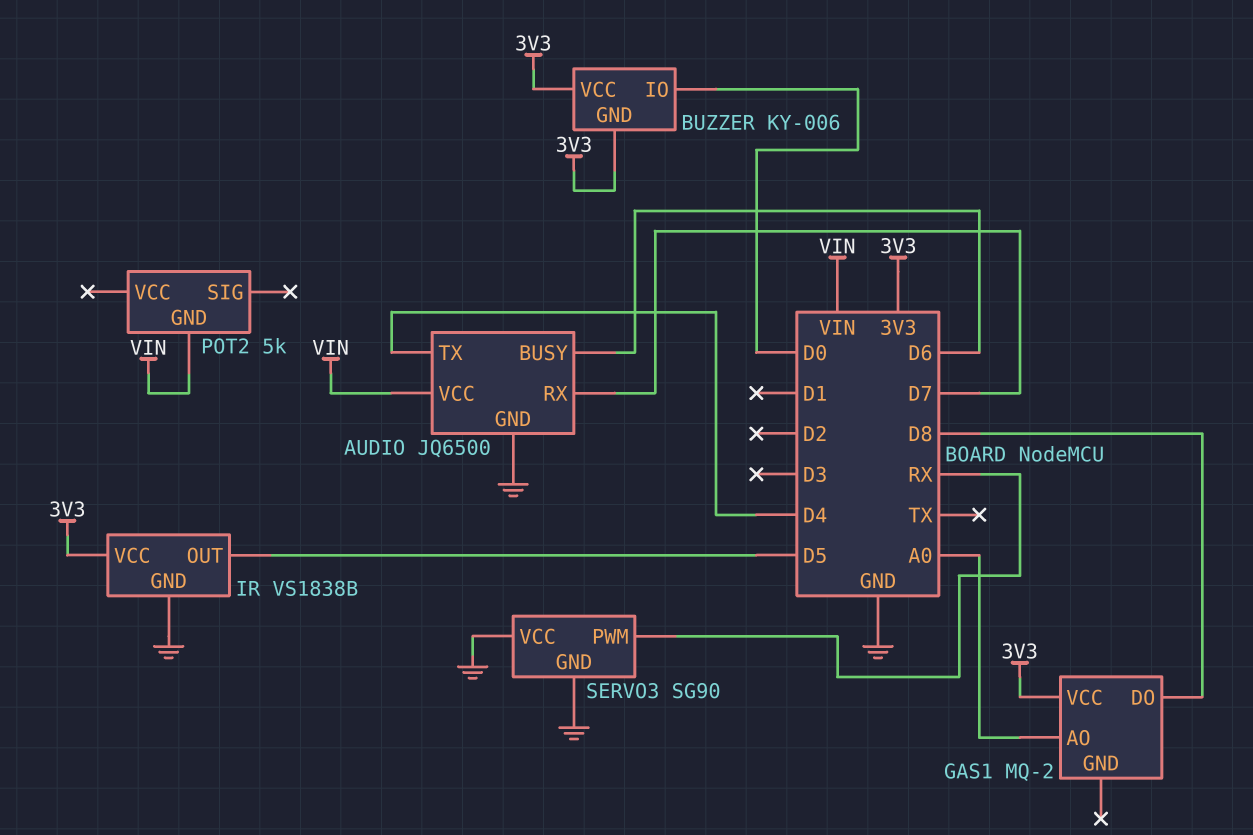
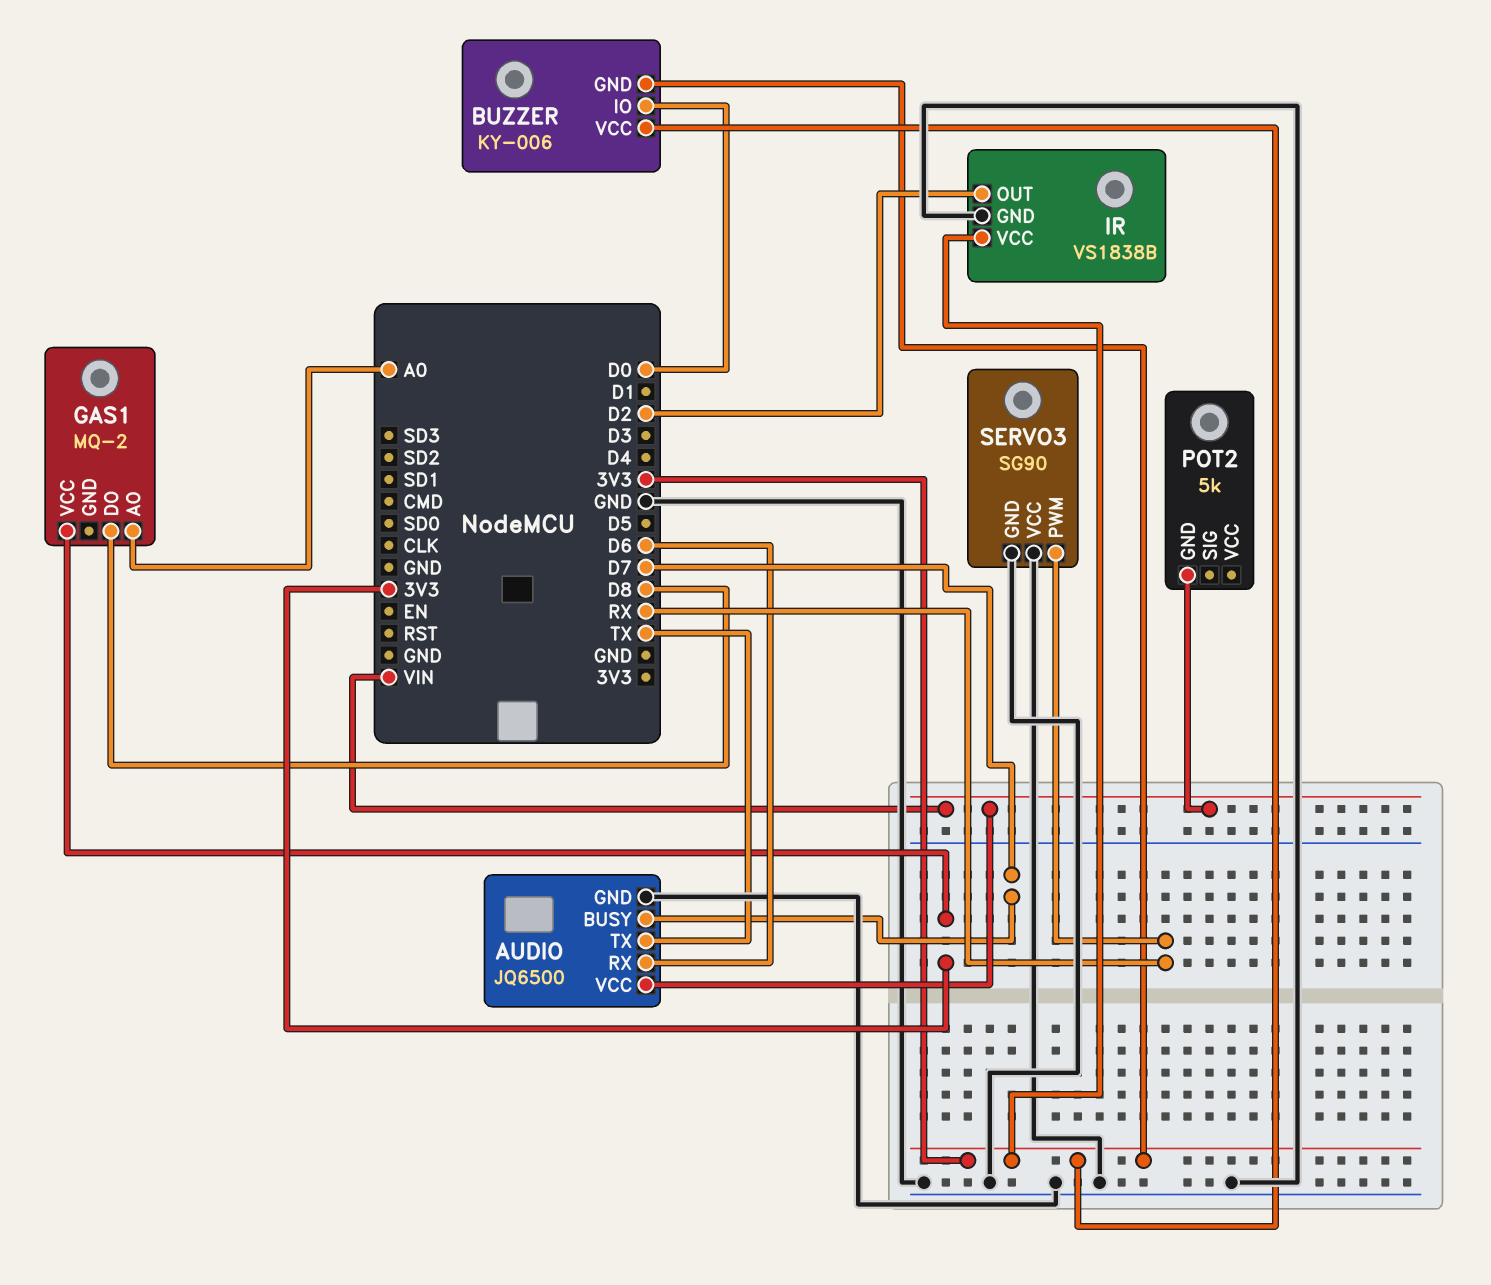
AUDIO pin BUSY: D6 -> D7
AUDIO pin RX: D7 -> D6
AUDIO pin TX: D4 -> TX
IR pin OUT: D5 -> D2

